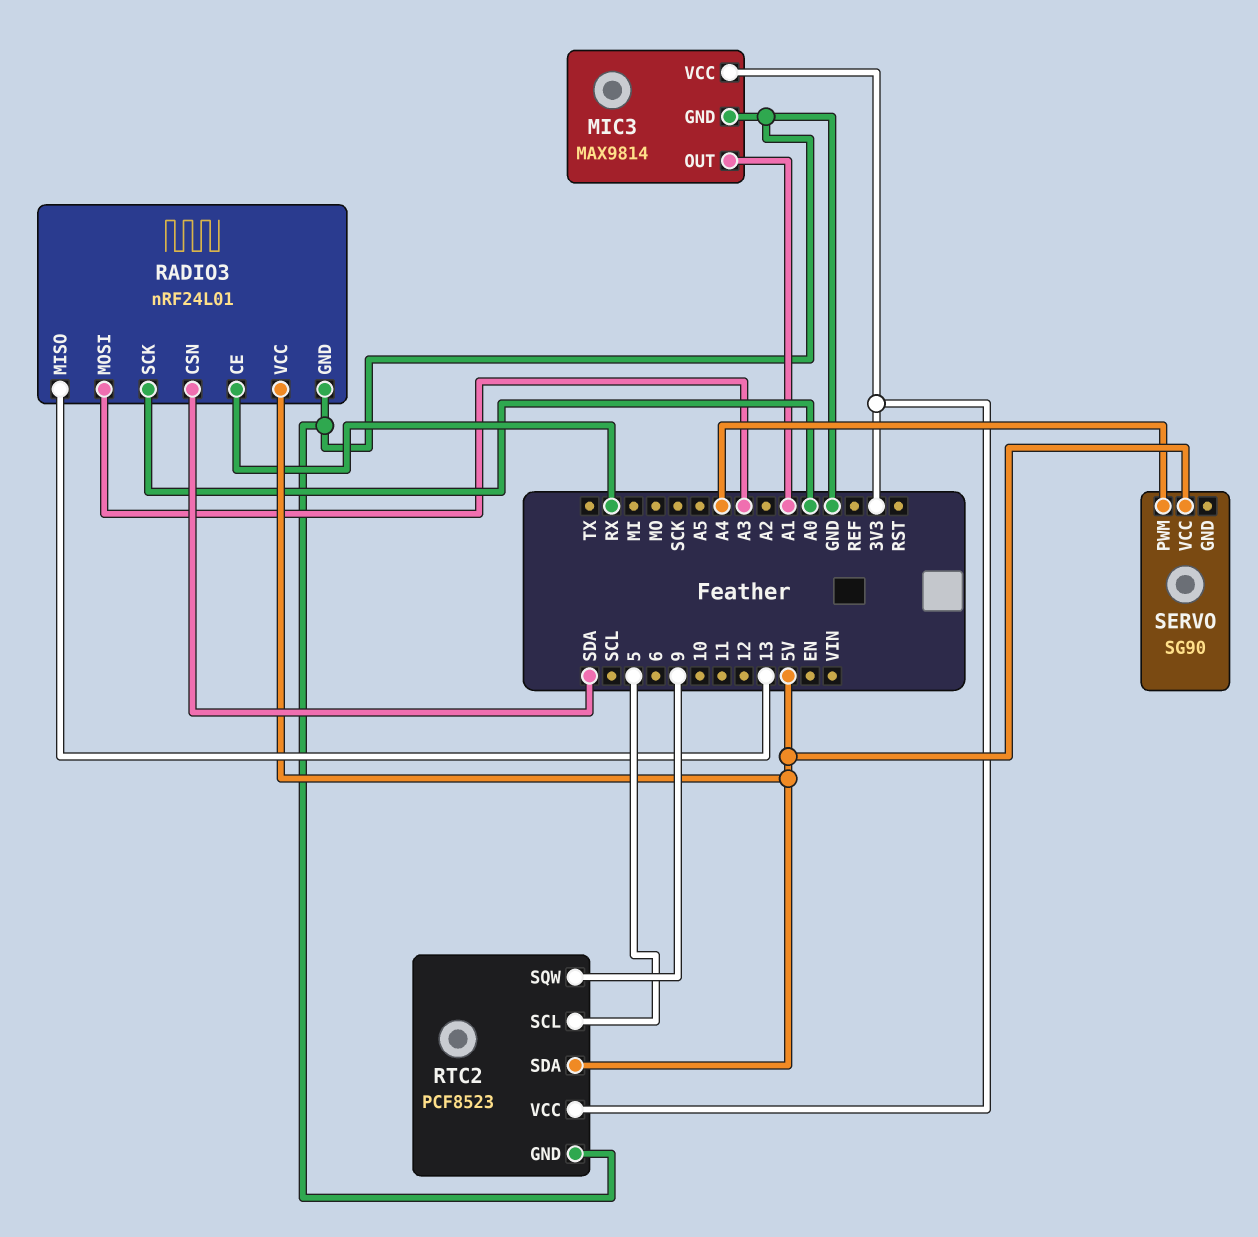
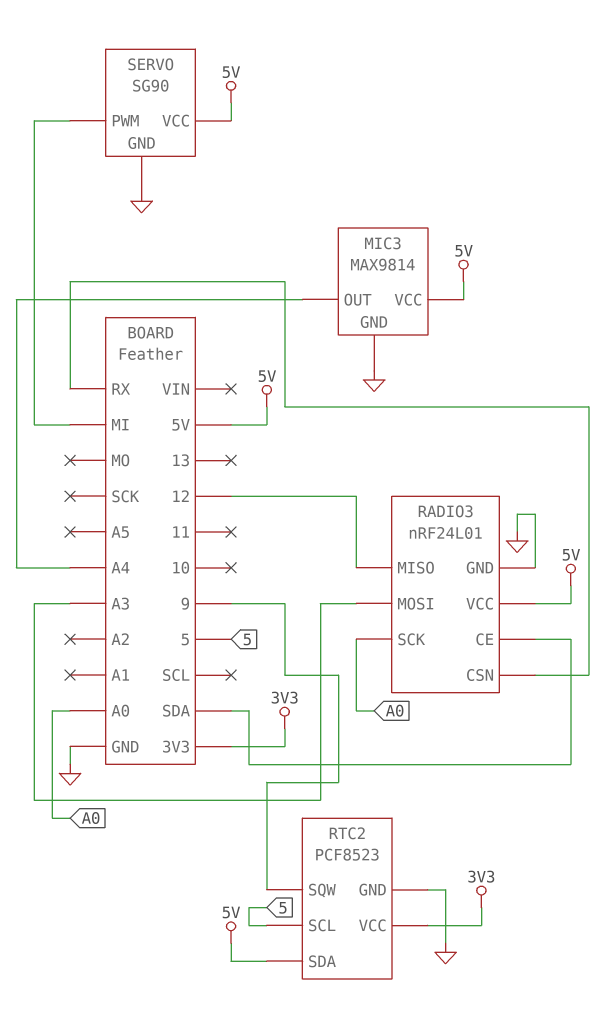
MIC3 pin OUT: A1 -> A4
MIC3 pin VCC: 3V3 -> 5V
RADIO3 pin CE: RX -> SDA
RADIO3 pin CSN: SDA -> RX
RADIO3 pin MISO: 13 -> 12
SERVO pin GND: none -> GND
SERVO pin PWM: A4 -> MI

